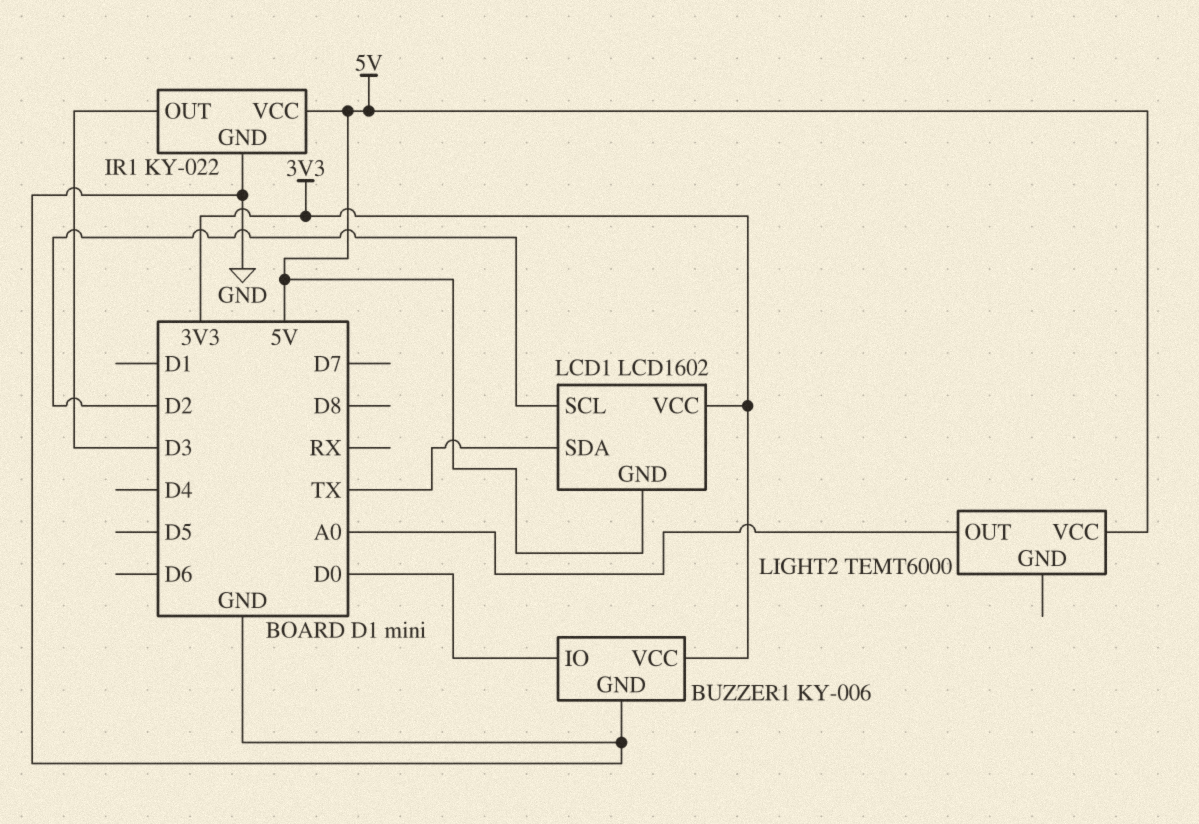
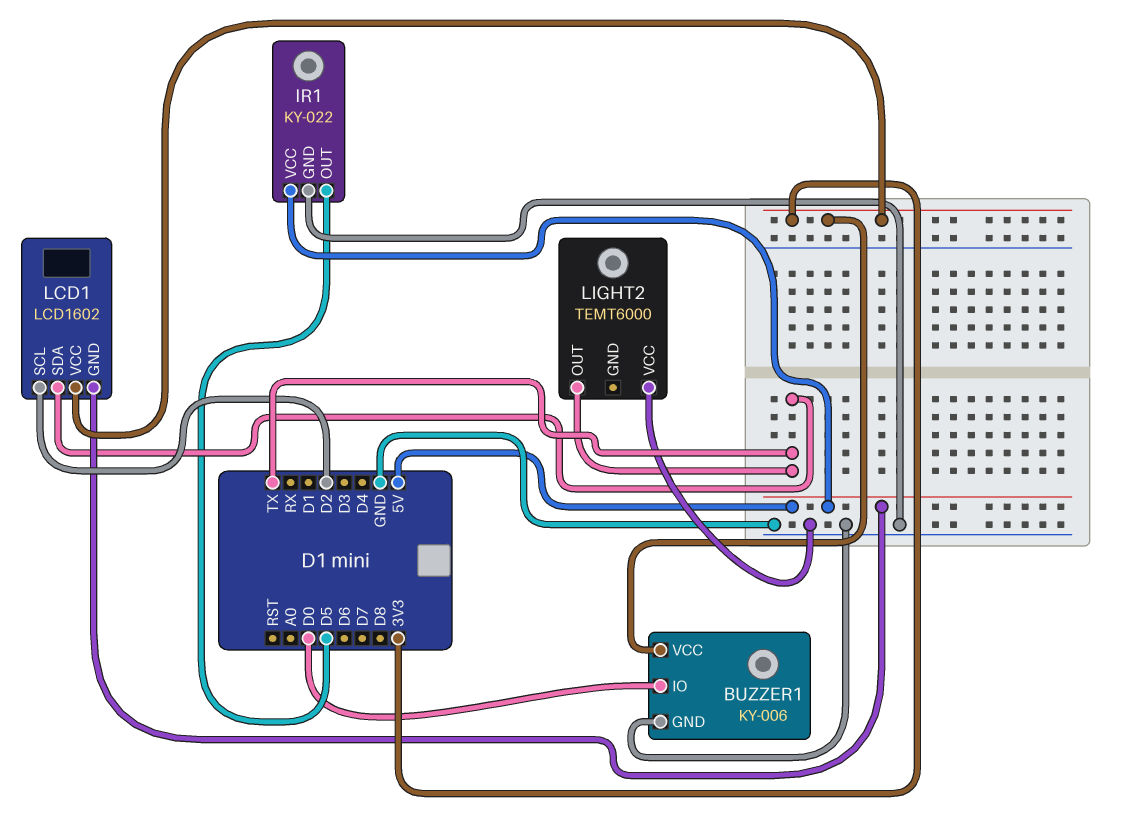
IR1 pin OUT: D3 -> D5
LIGHT2 pin OUT: A0 -> TX
LIGHT2 pin VCC: 5V -> GND

